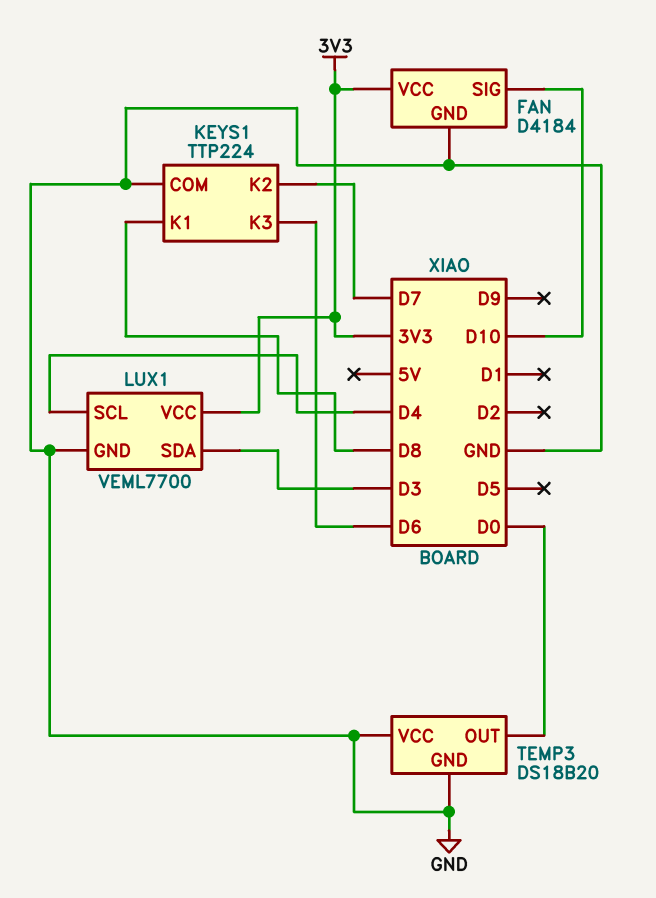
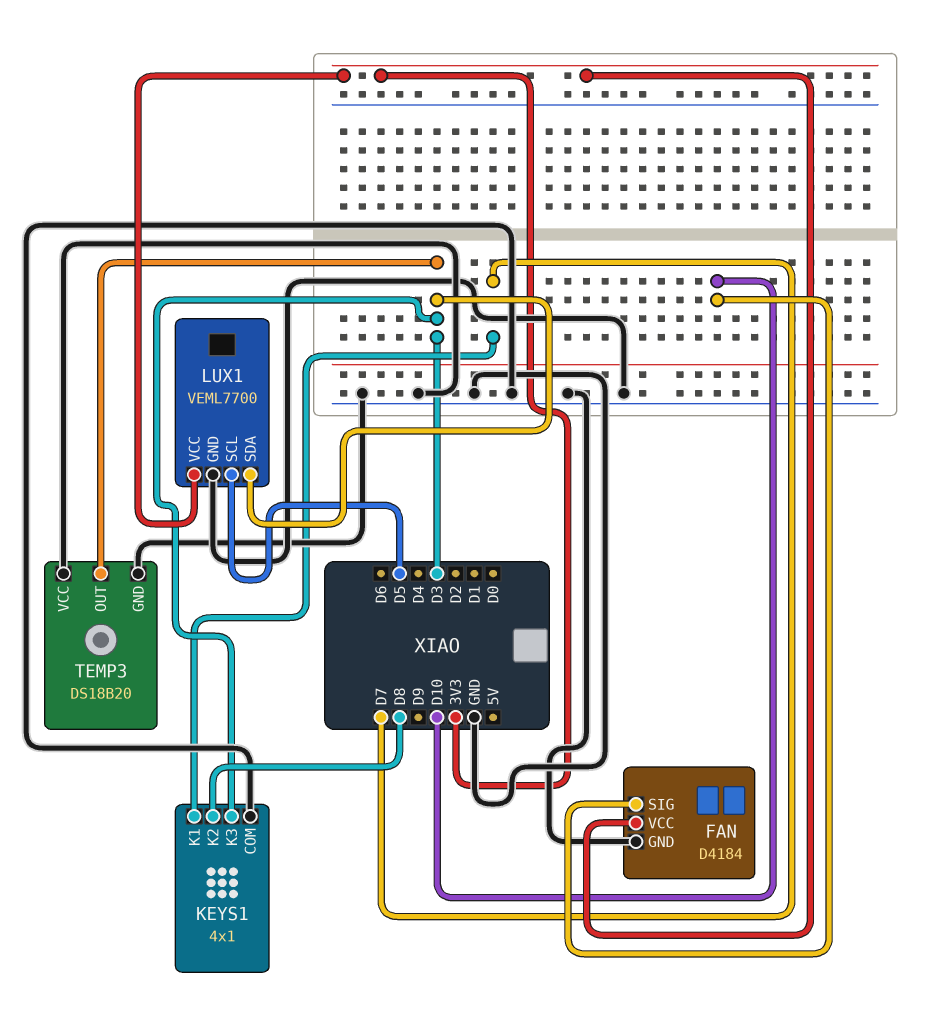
KEYS1: TTP224 -> 4x1
KEYS1 pin K1: D8 -> D7
KEYS1 pin K2: D7 -> D8
KEYS1 pin K3: D6 -> D3
LUX1 pin SCL: D4 -> D5
TEMP3 pin OUT: D0 -> D3

